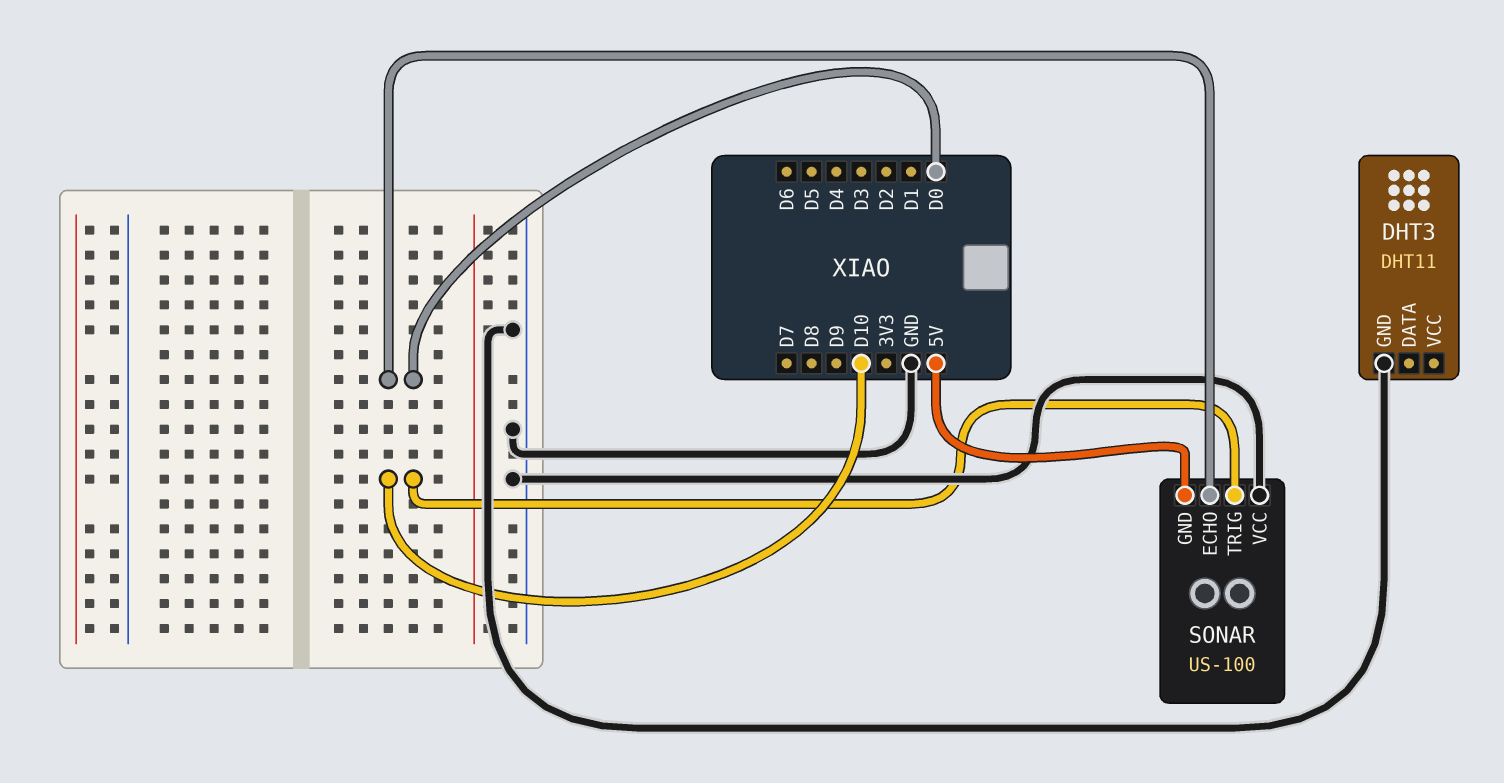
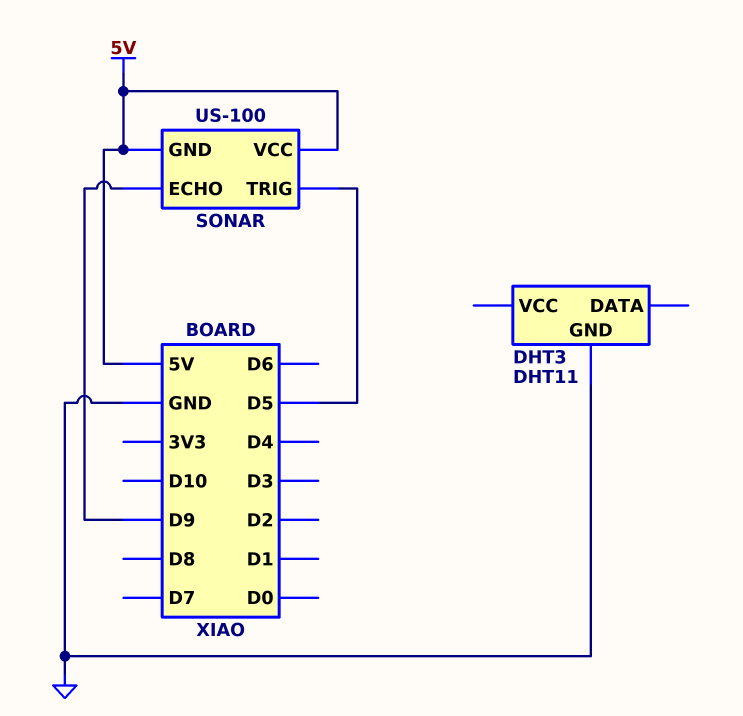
SONAR pin ECHO: D0 -> D9
SONAR pin TRIG: D10 -> D5
SONAR pin VCC: GND -> 5V

